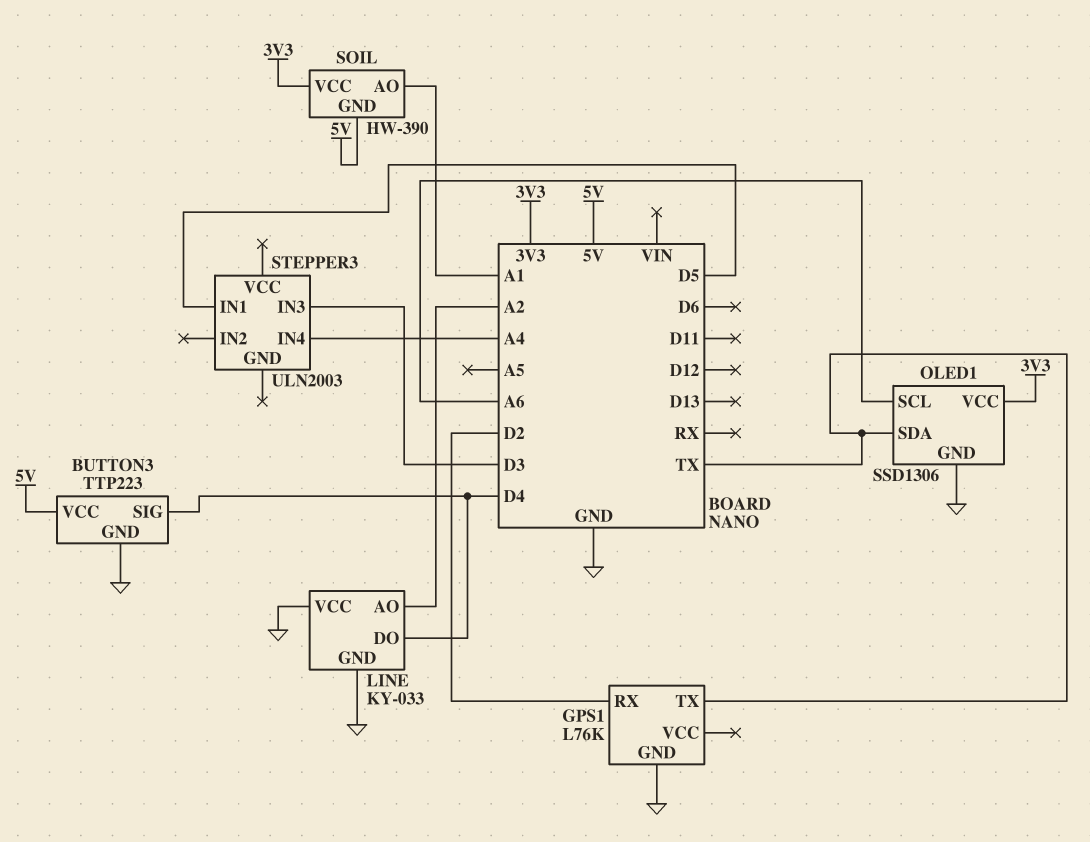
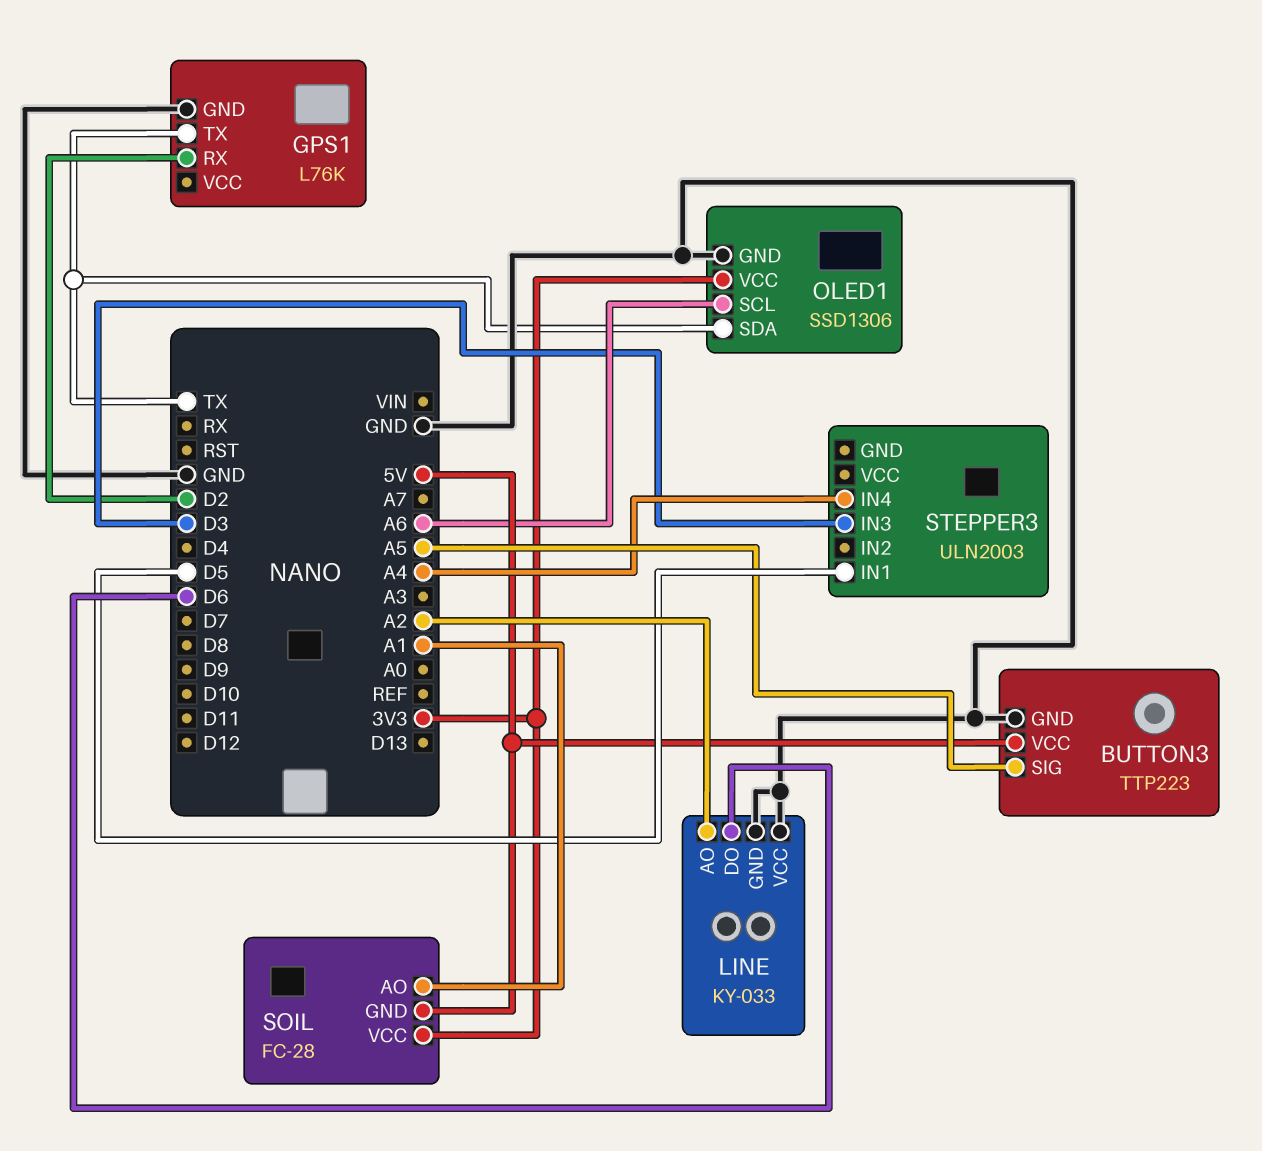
BUTTON3 pin SIG: D4 -> A5
LINE pin DO: D4 -> D6
SOIL: HW-390 -> FC-28

